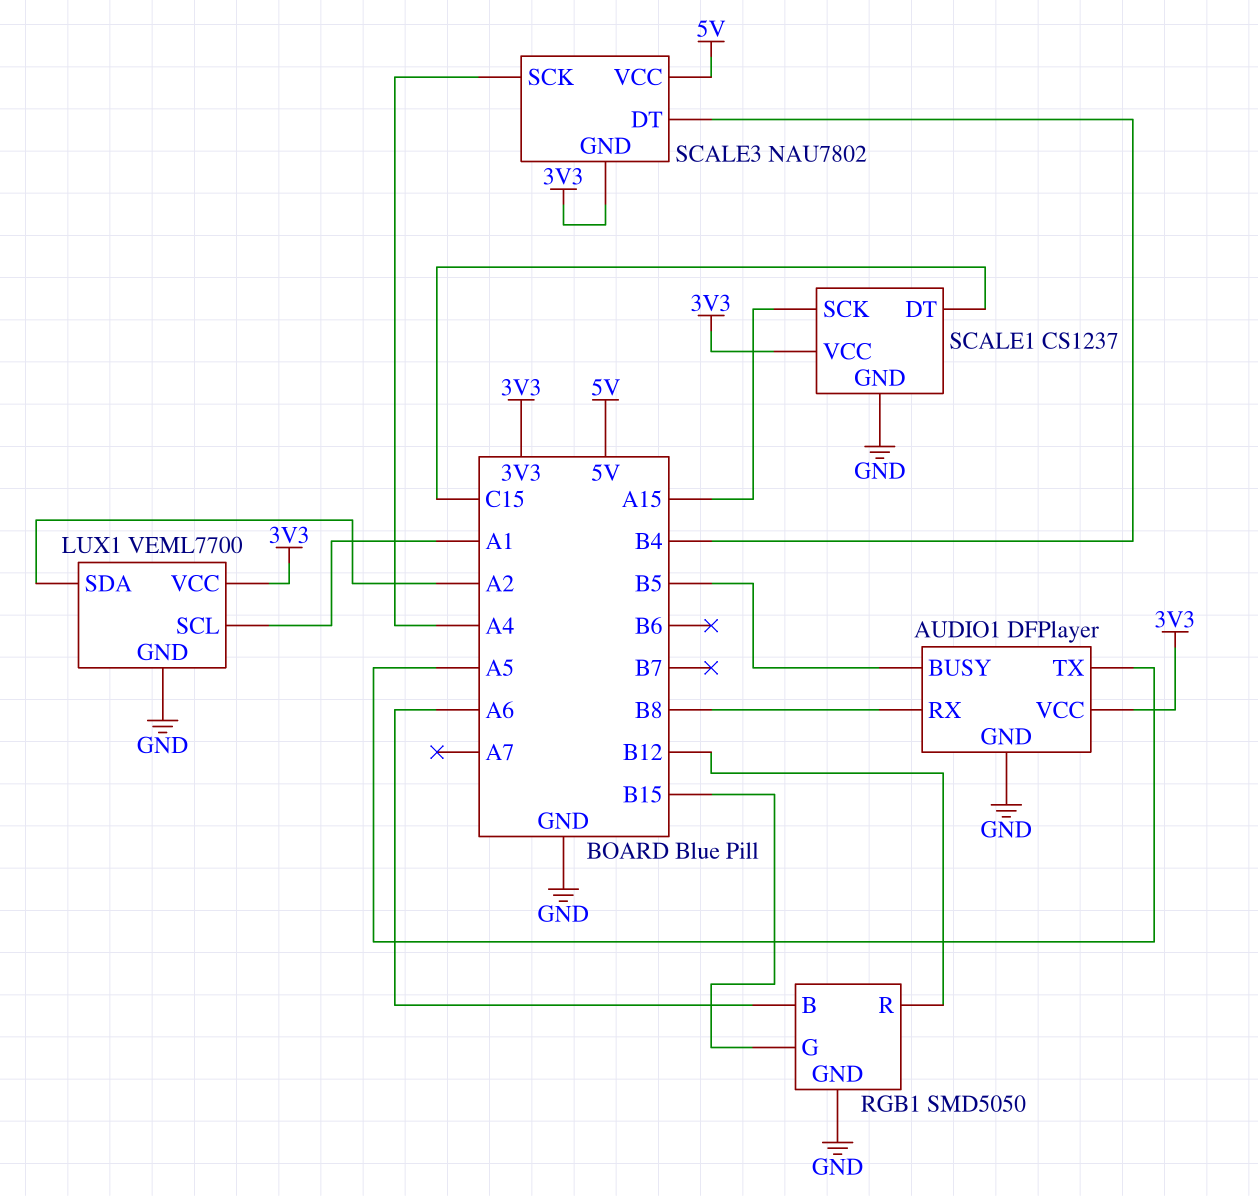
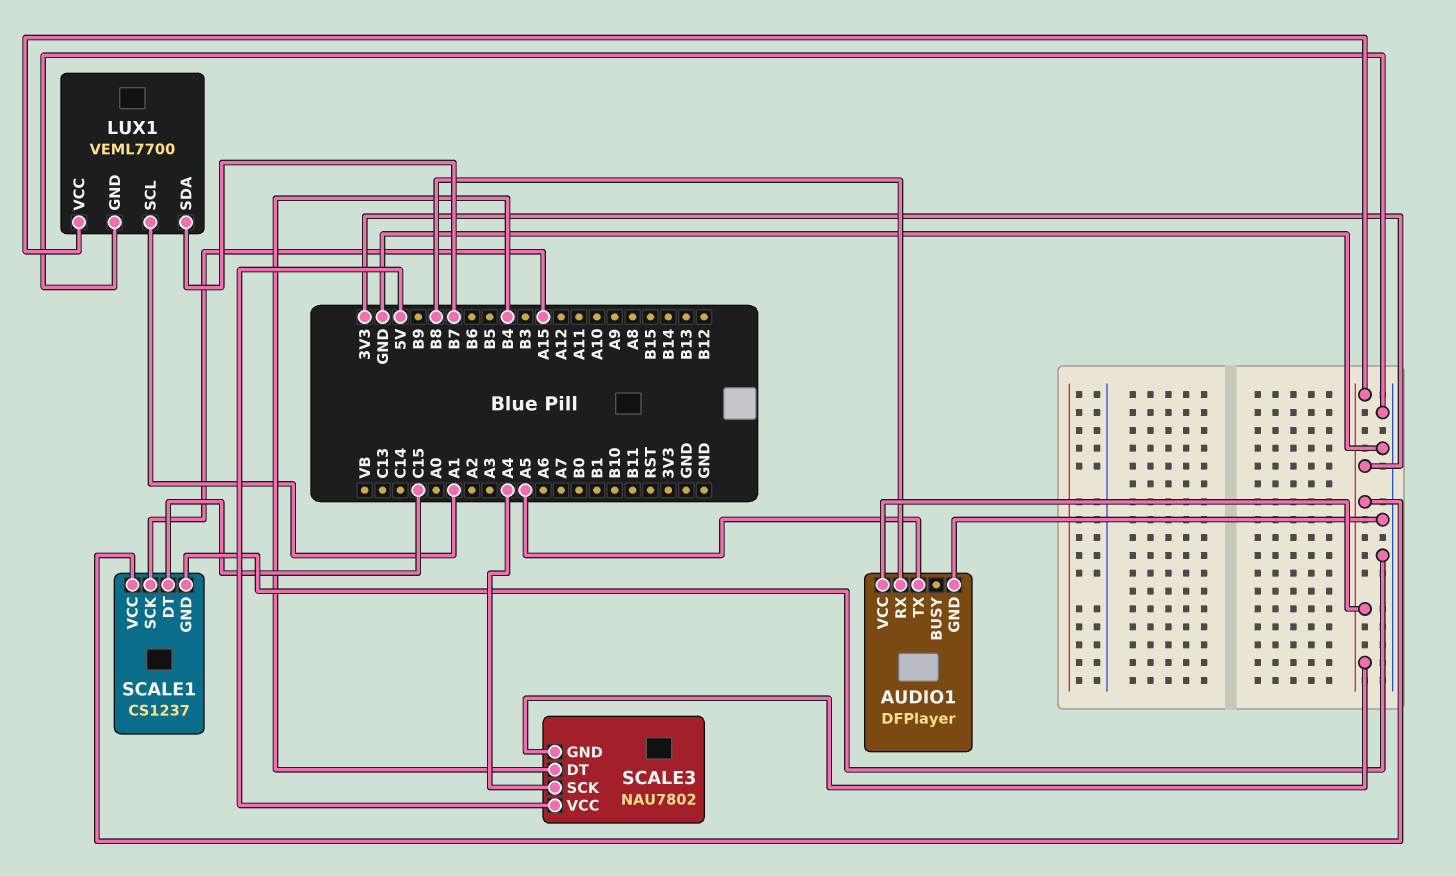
AUDIO1 pin BUSY: B5 -> none
LUX1 pin SDA: A2 -> B7
RGB1: SMD5050 -> none
RGB1 pin B: A6 -> none
RGB1 pin G: B15 -> none
RGB1 pin GND: GND -> none
RGB1 pin R: B12 -> none

